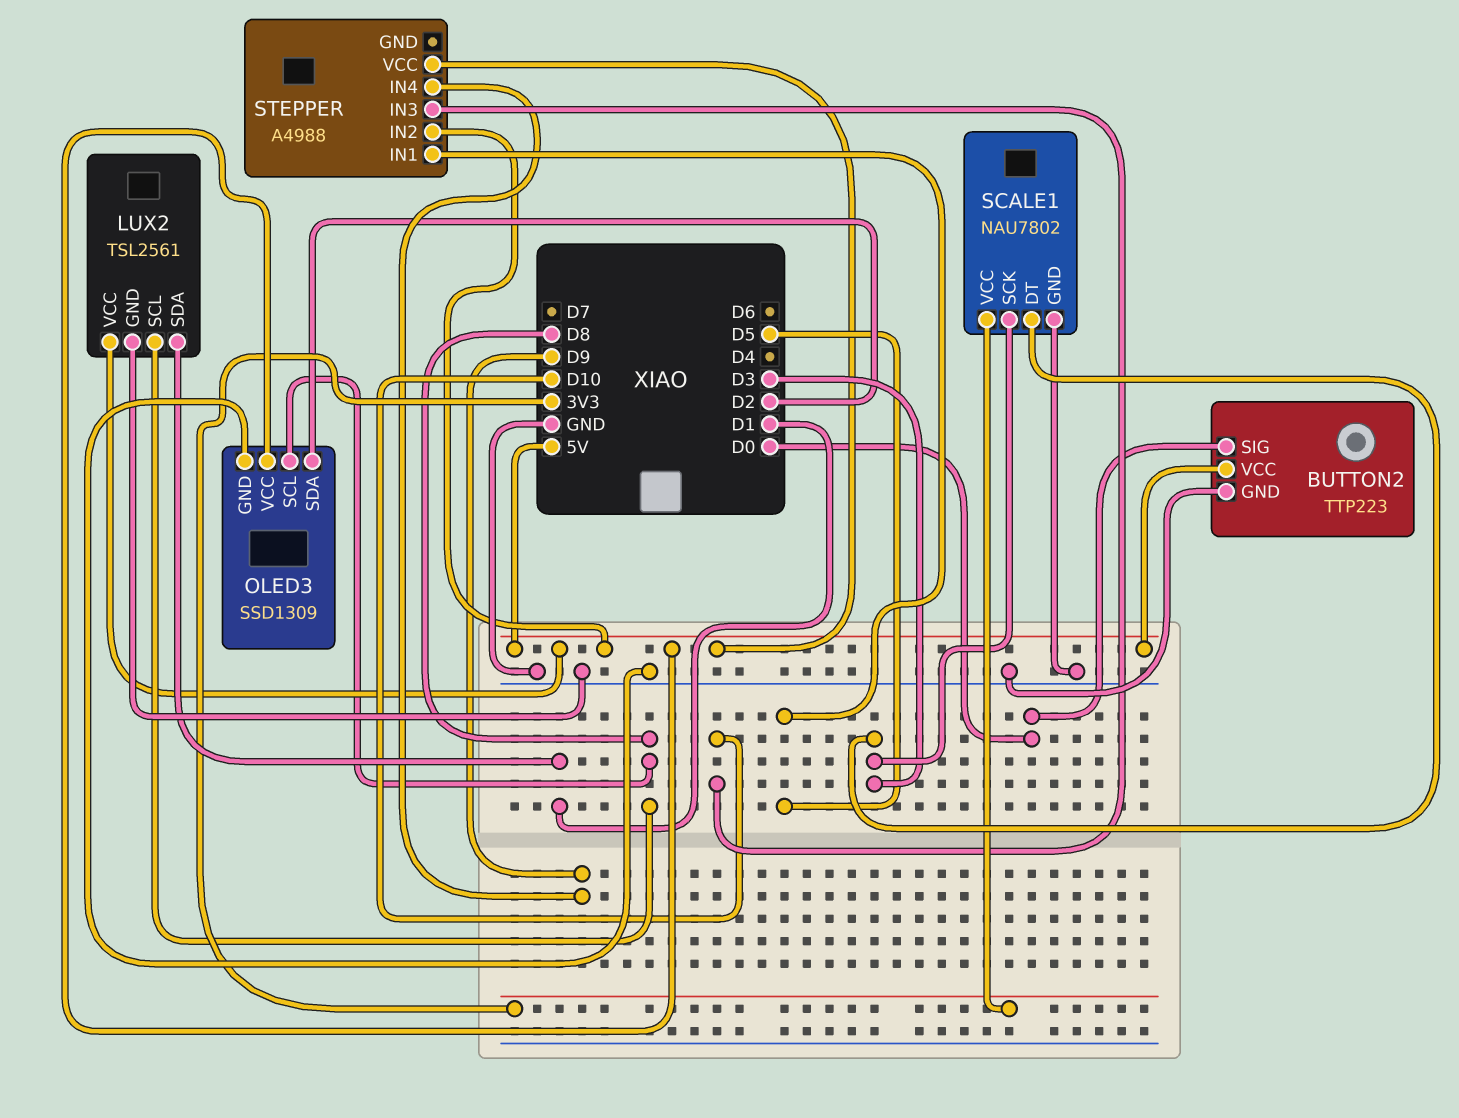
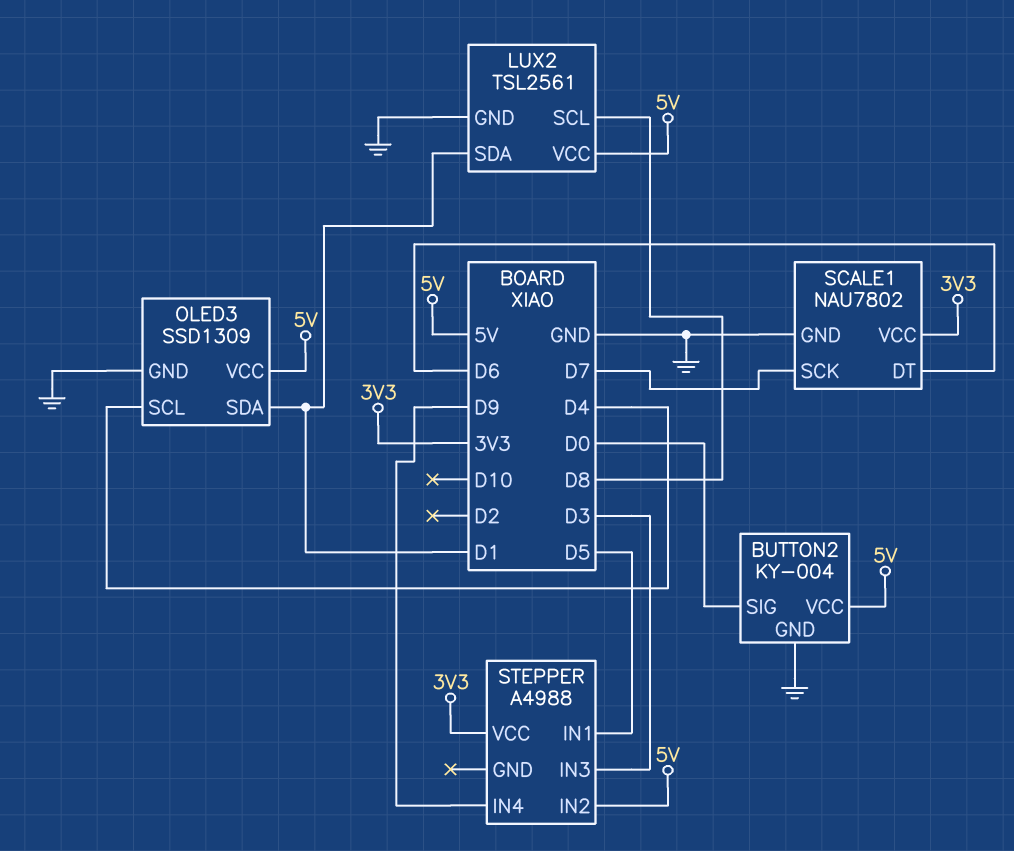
BUTTON2: TTP223 -> KY-004
OLED3 pin SCL: D8 -> D4
OLED3 pin SDA: D2 -> D1
SCALE1 pin DT: D3 -> D6
SCALE1 pin SCK: D3 -> D7
STEPPER pin IN3: D10 -> D3
STEPPER pin VCC: 5V -> 3V3

